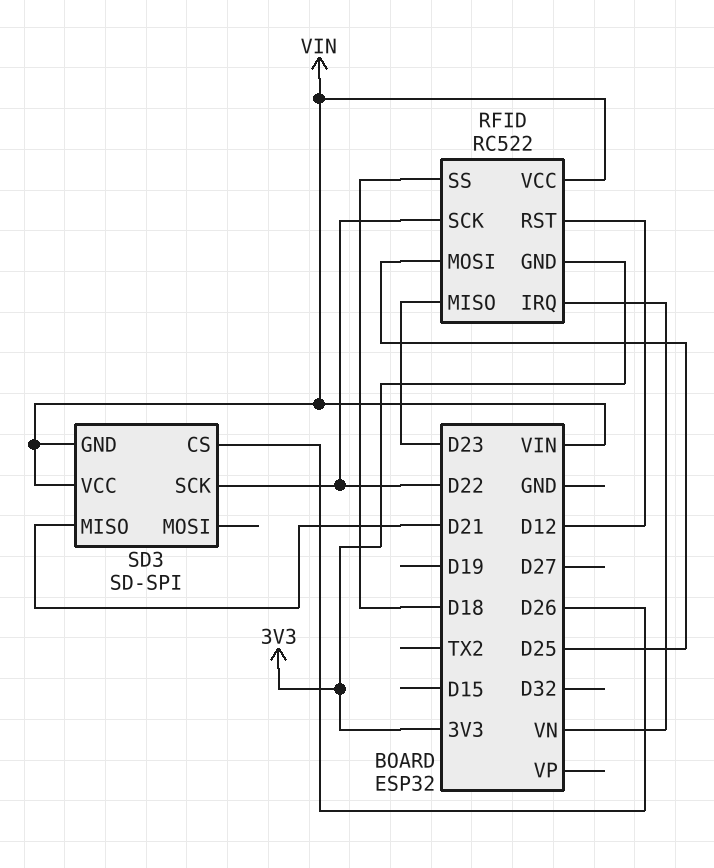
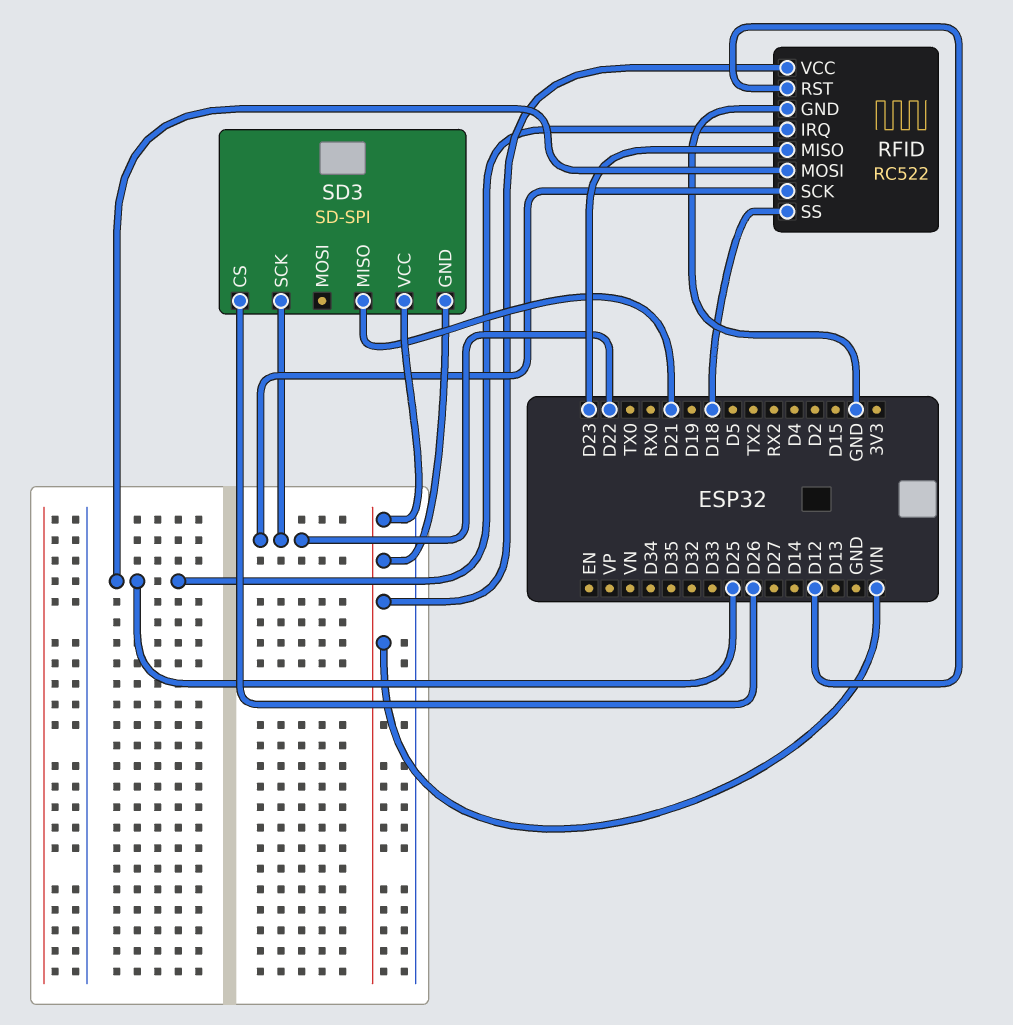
RFID pin GND: 3V3 -> GND
RFID pin IRQ: VN -> D25

